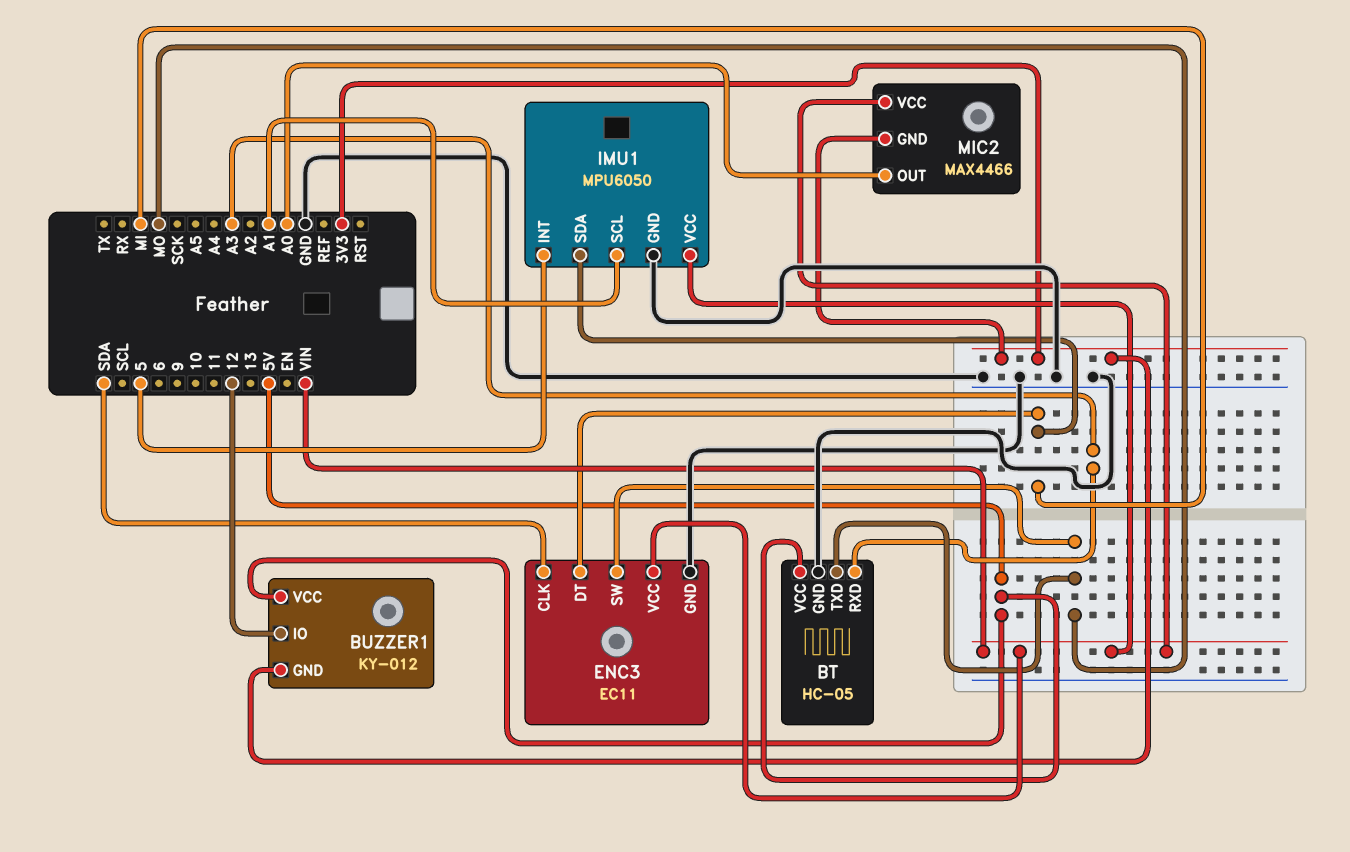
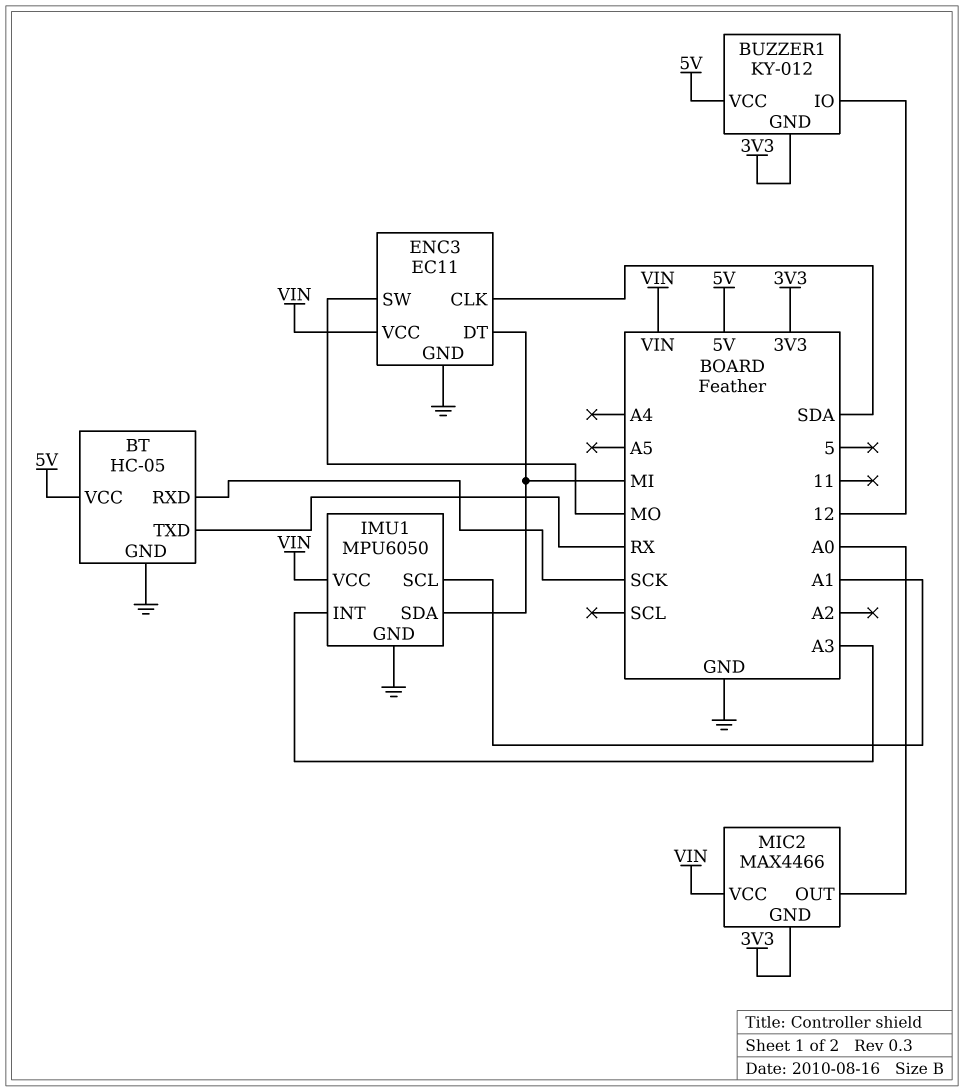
BT pin RXD: A3 -> SCK
BT pin TXD: MO -> RX
IMU1 pin INT: 5 -> A3

